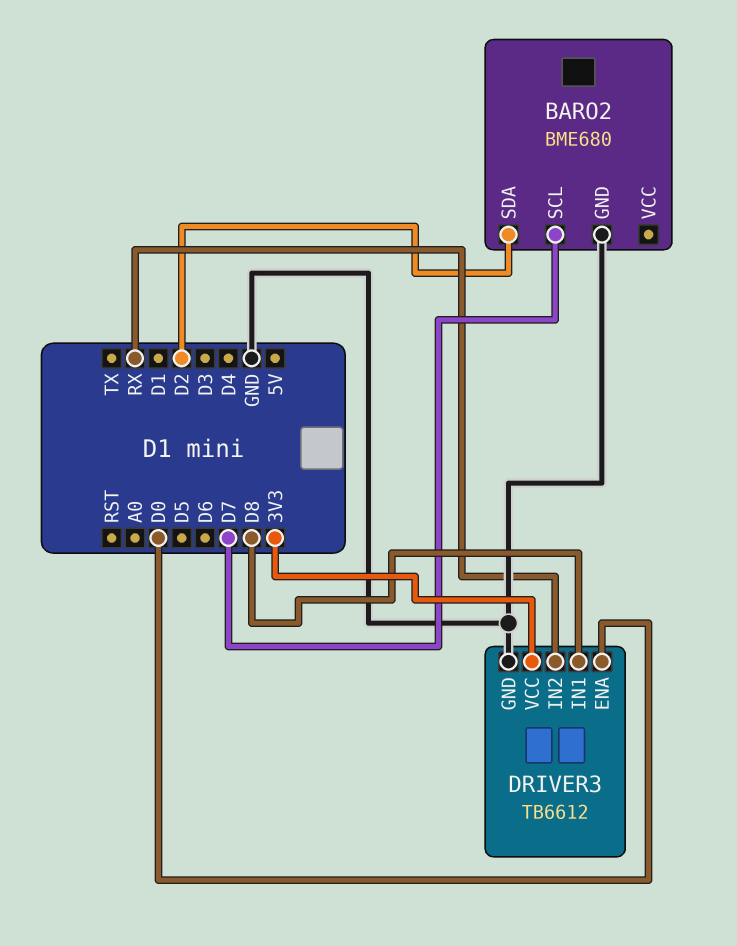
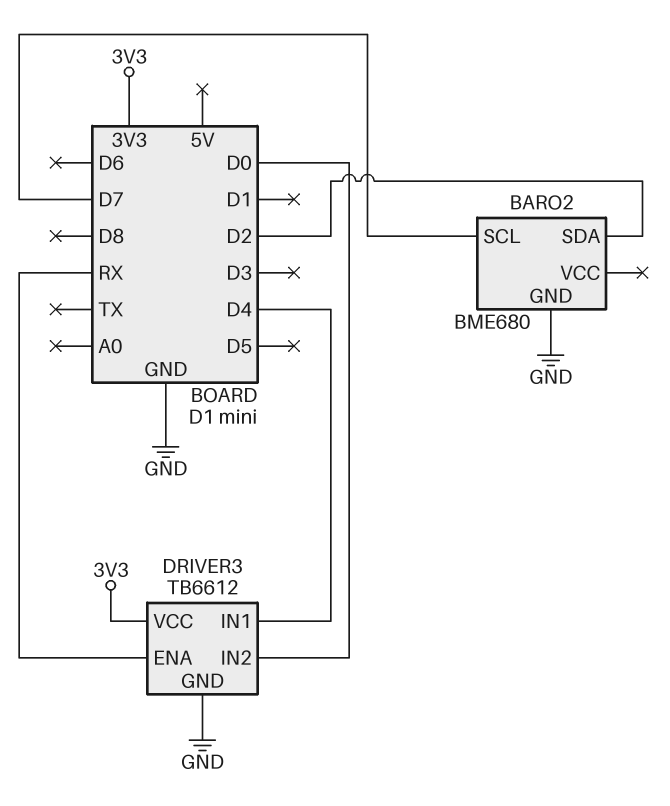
DRIVER3 pin ENA: D0 -> RX
DRIVER3 pin IN1: D8 -> D4
DRIVER3 pin IN2: RX -> D0

